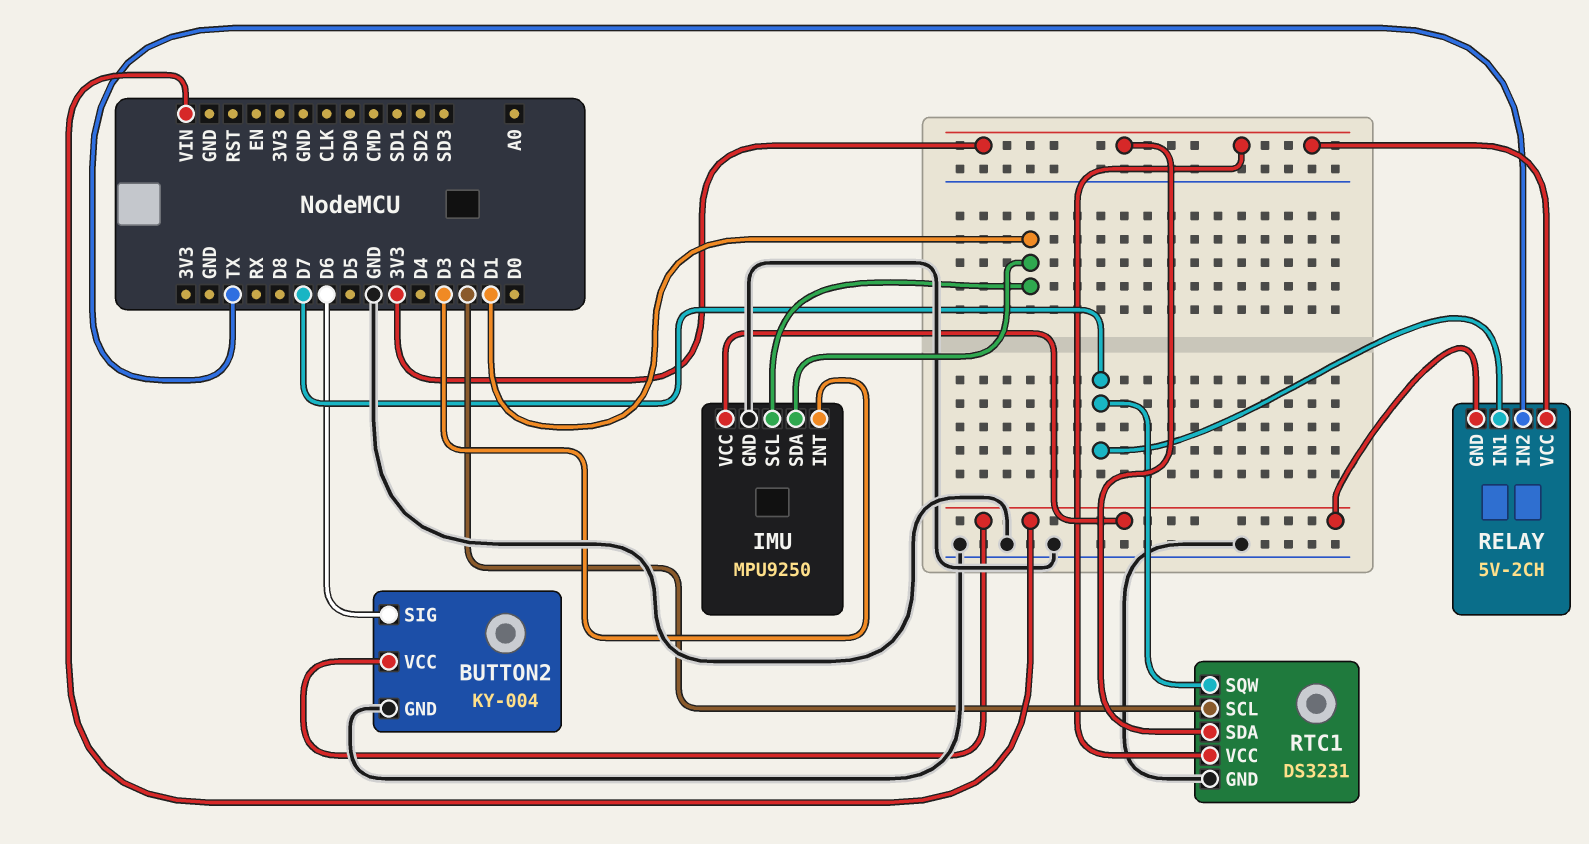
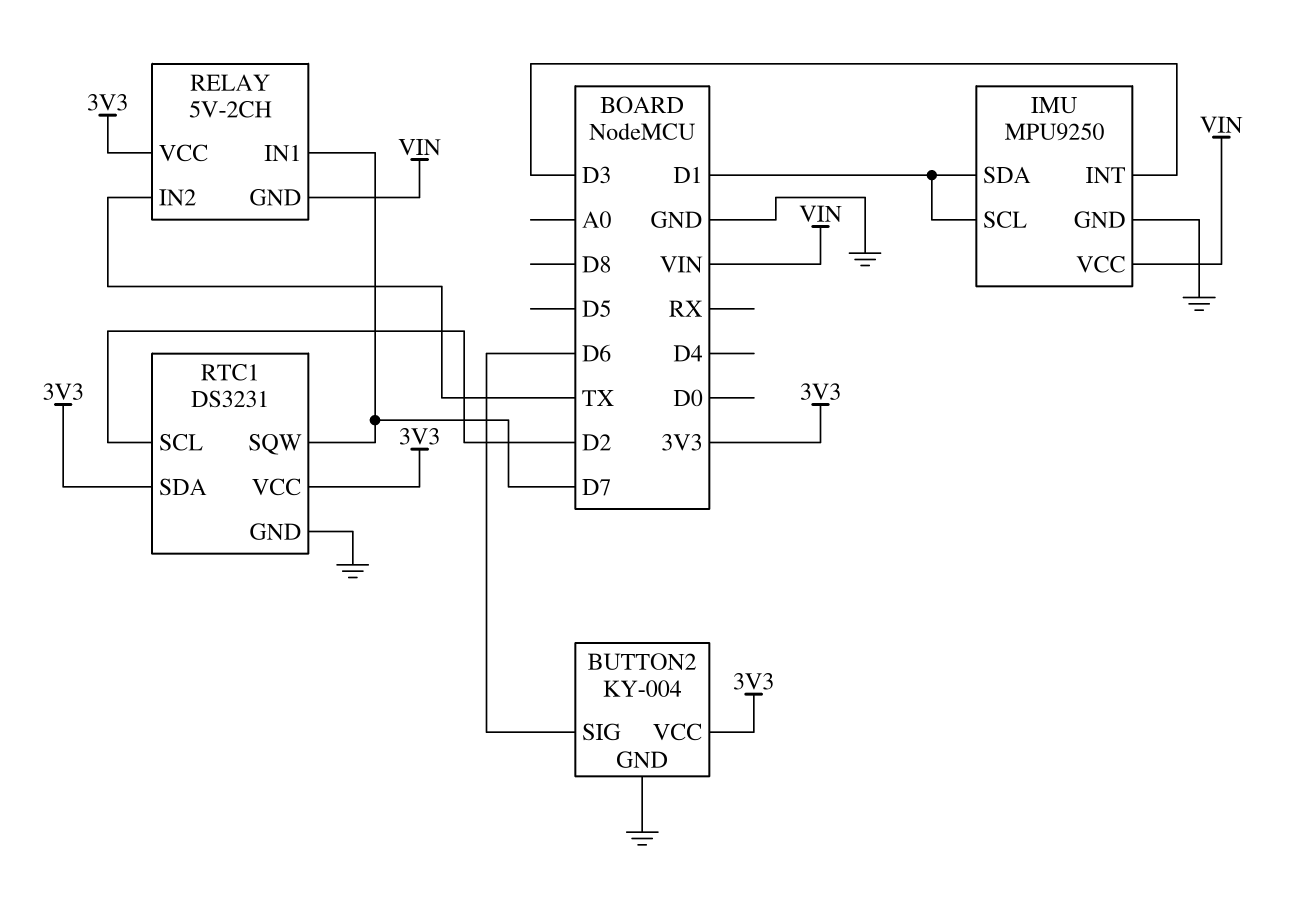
BUTTON2 pin VCC: VIN -> 3V3

